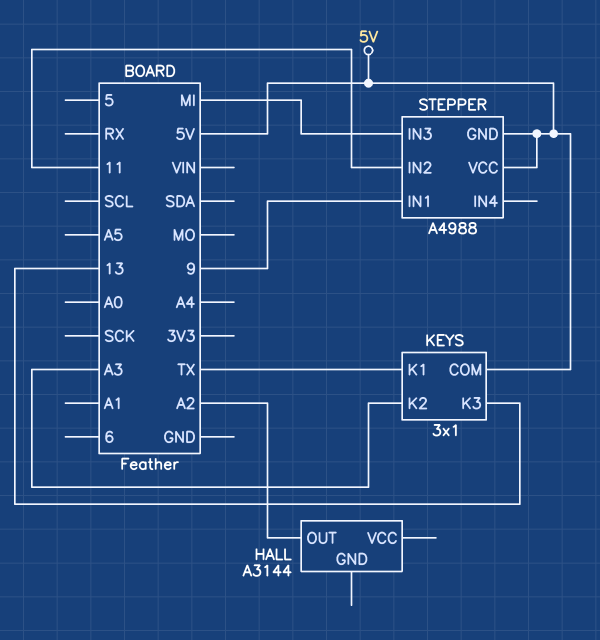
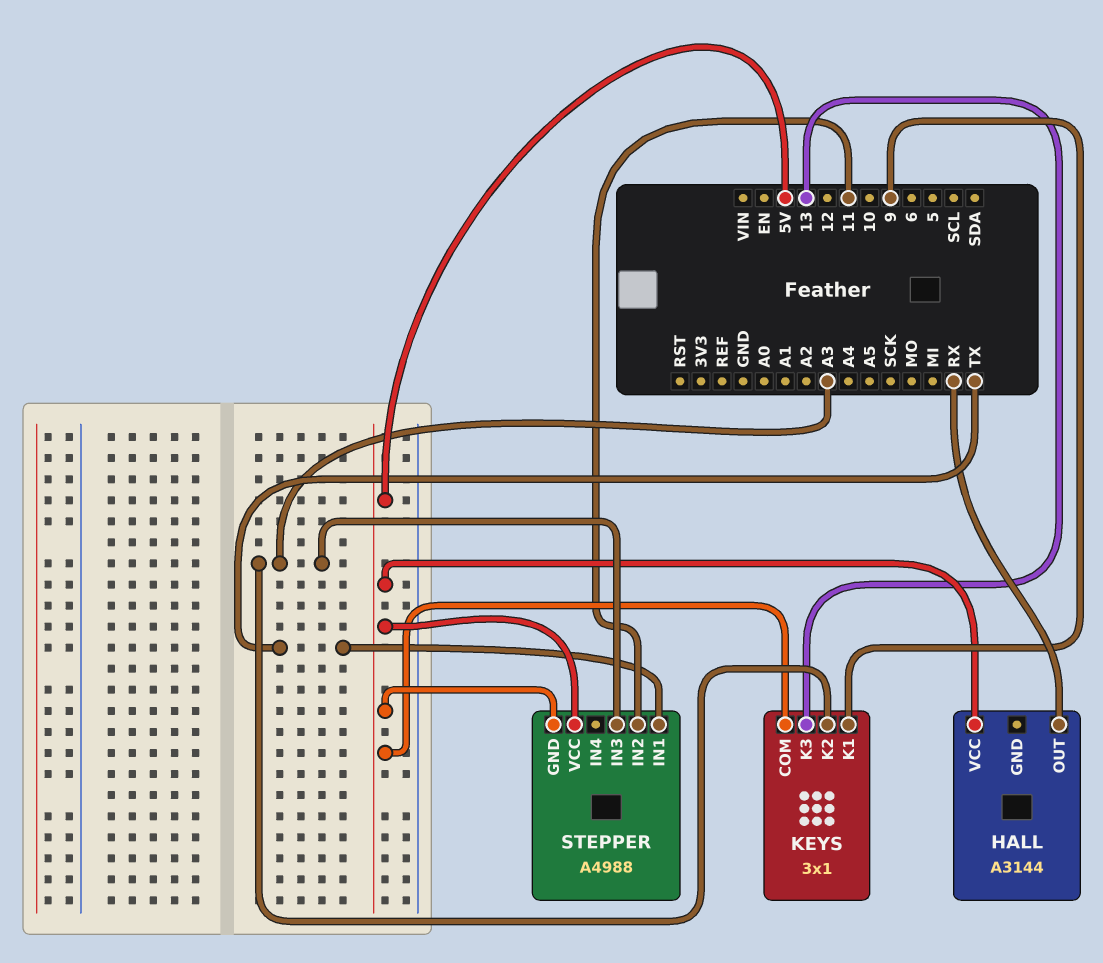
HALL pin OUT: A2 -> RX
HALL pin VCC: none -> 5V
KEYS pin K1: TX -> 9
STEPPER pin IN1: 9 -> TX
STEPPER pin IN3: MI -> A3

